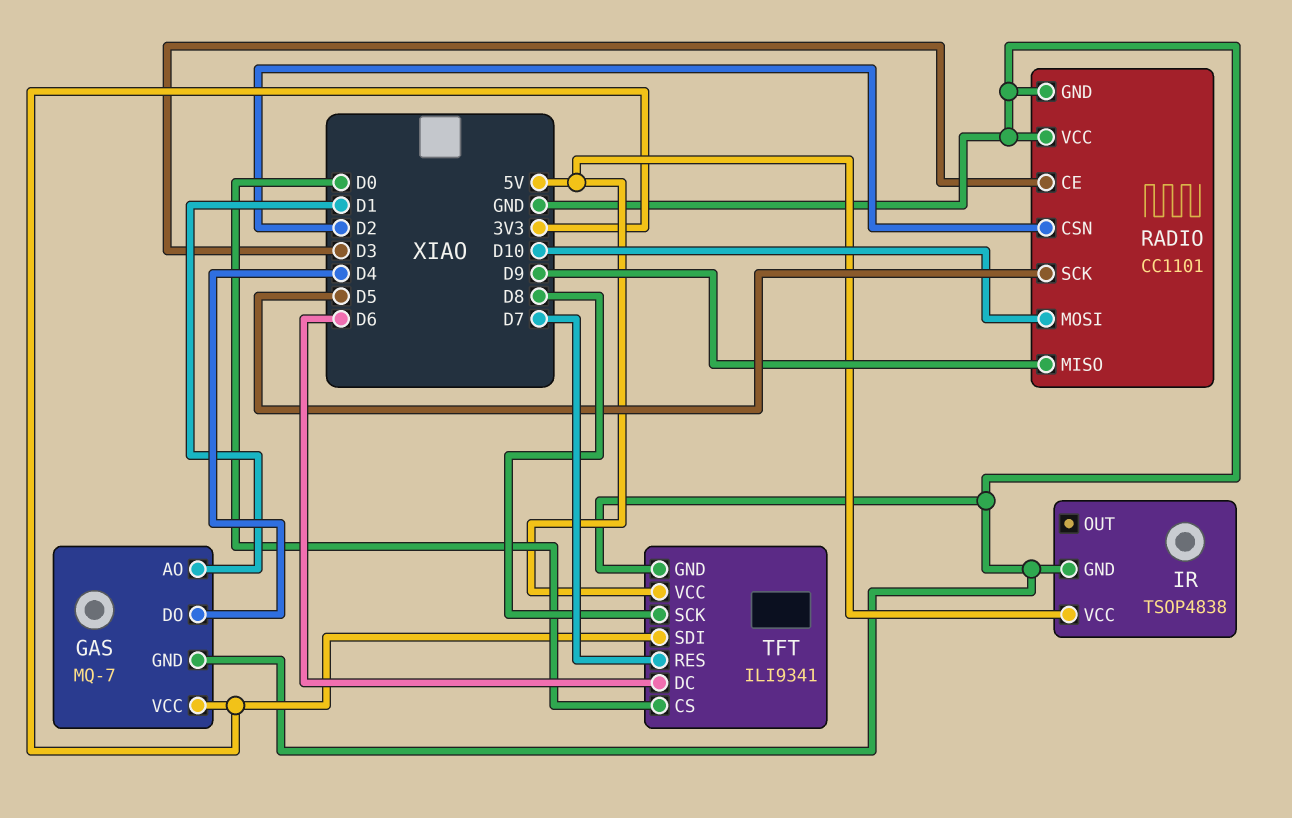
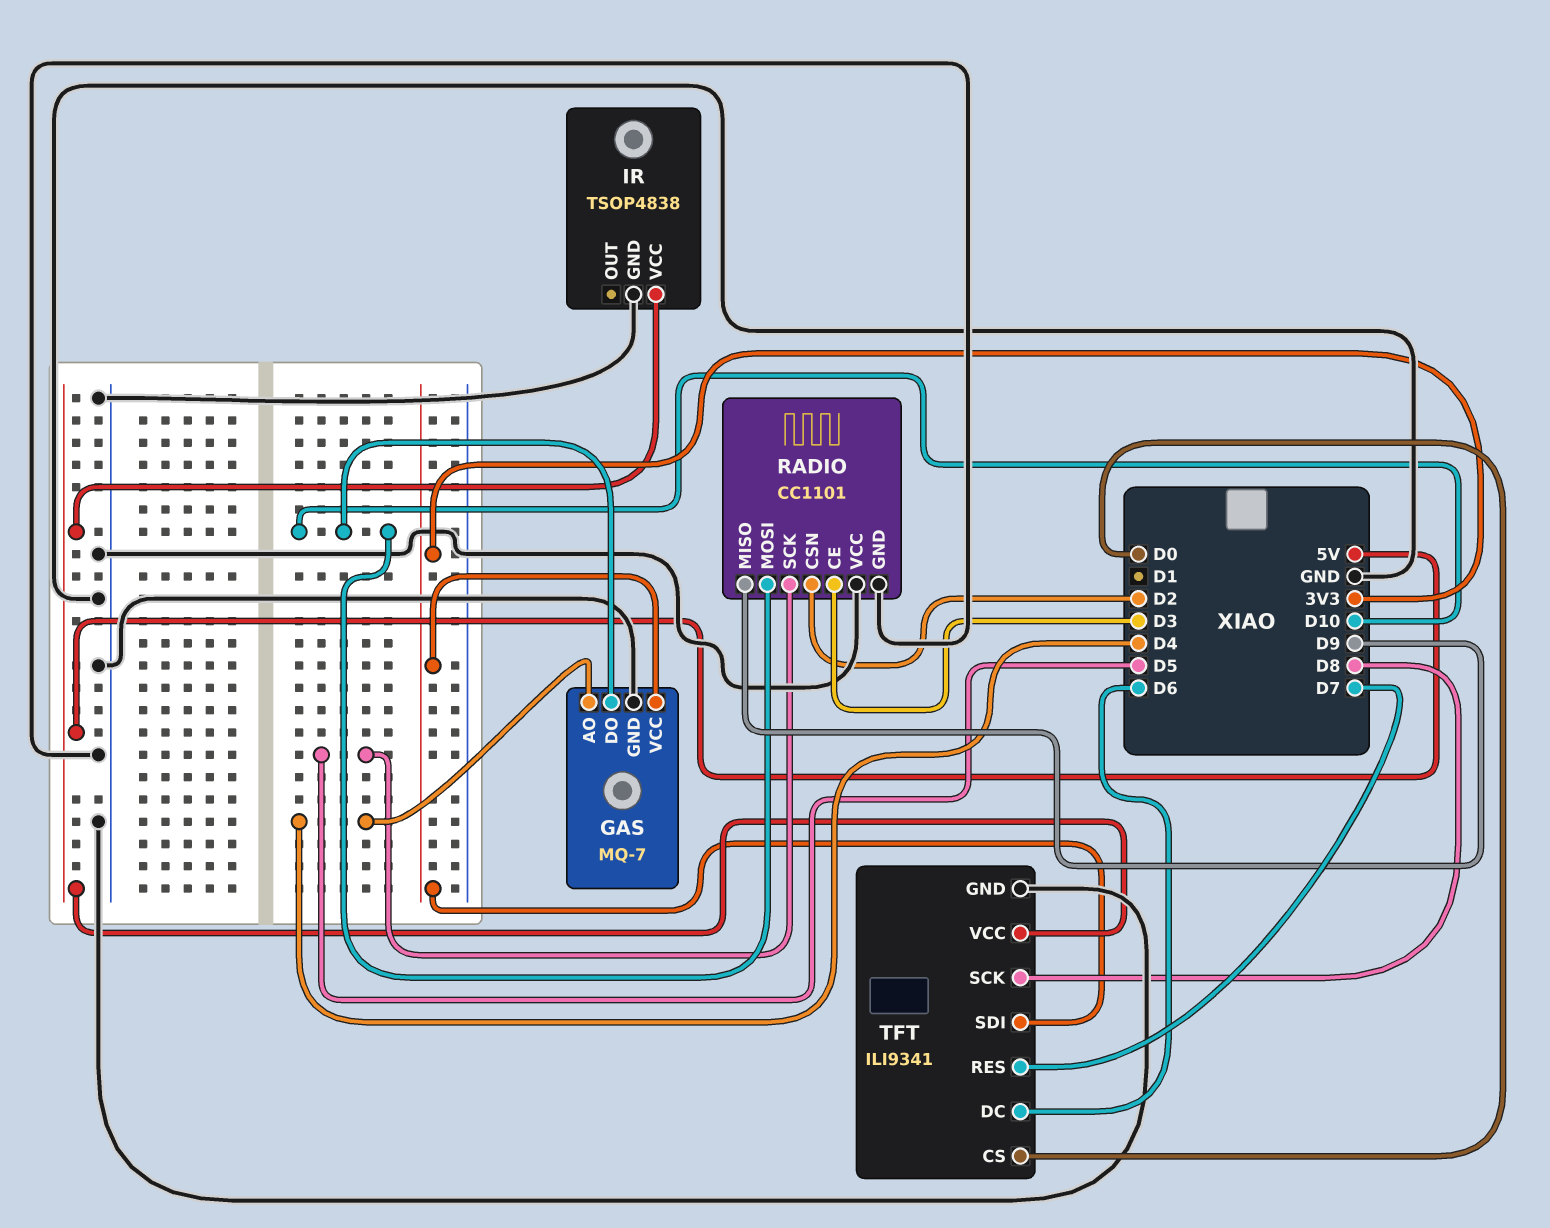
GAS pin AO: D1 -> D4
GAS pin DO: D4 -> D10

